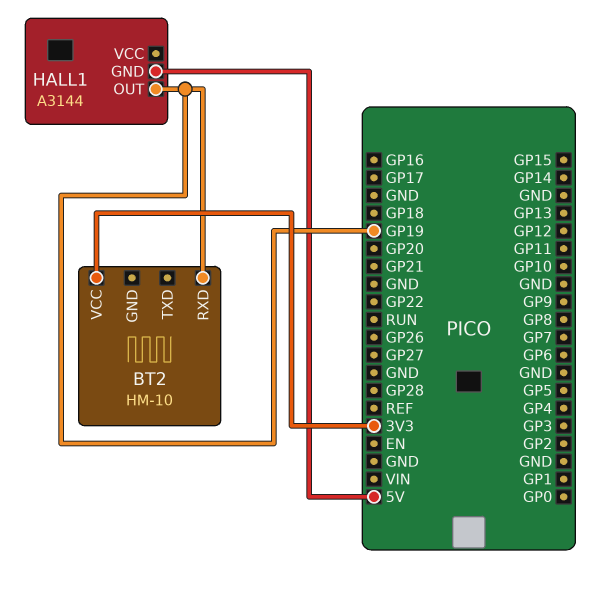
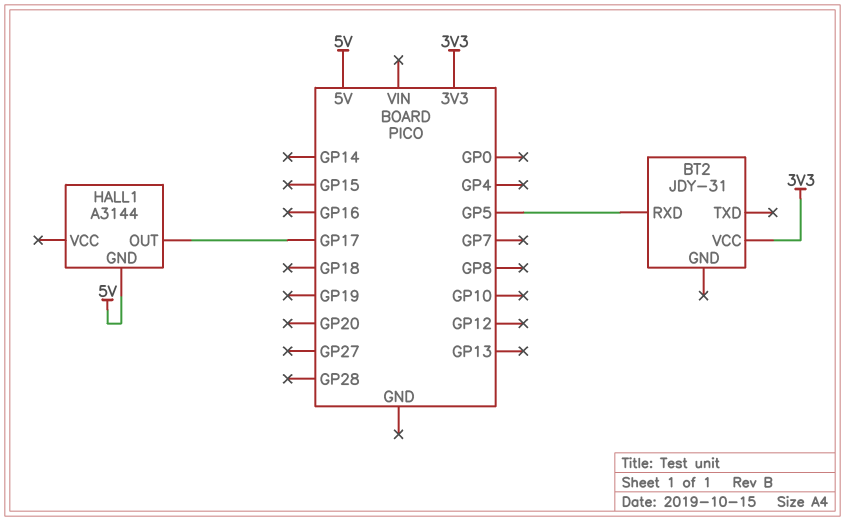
BT2: HM-10 -> JDY-31
BT2 pin RXD: GP19 -> GP5
HALL1 pin OUT: GP19 -> GP17

